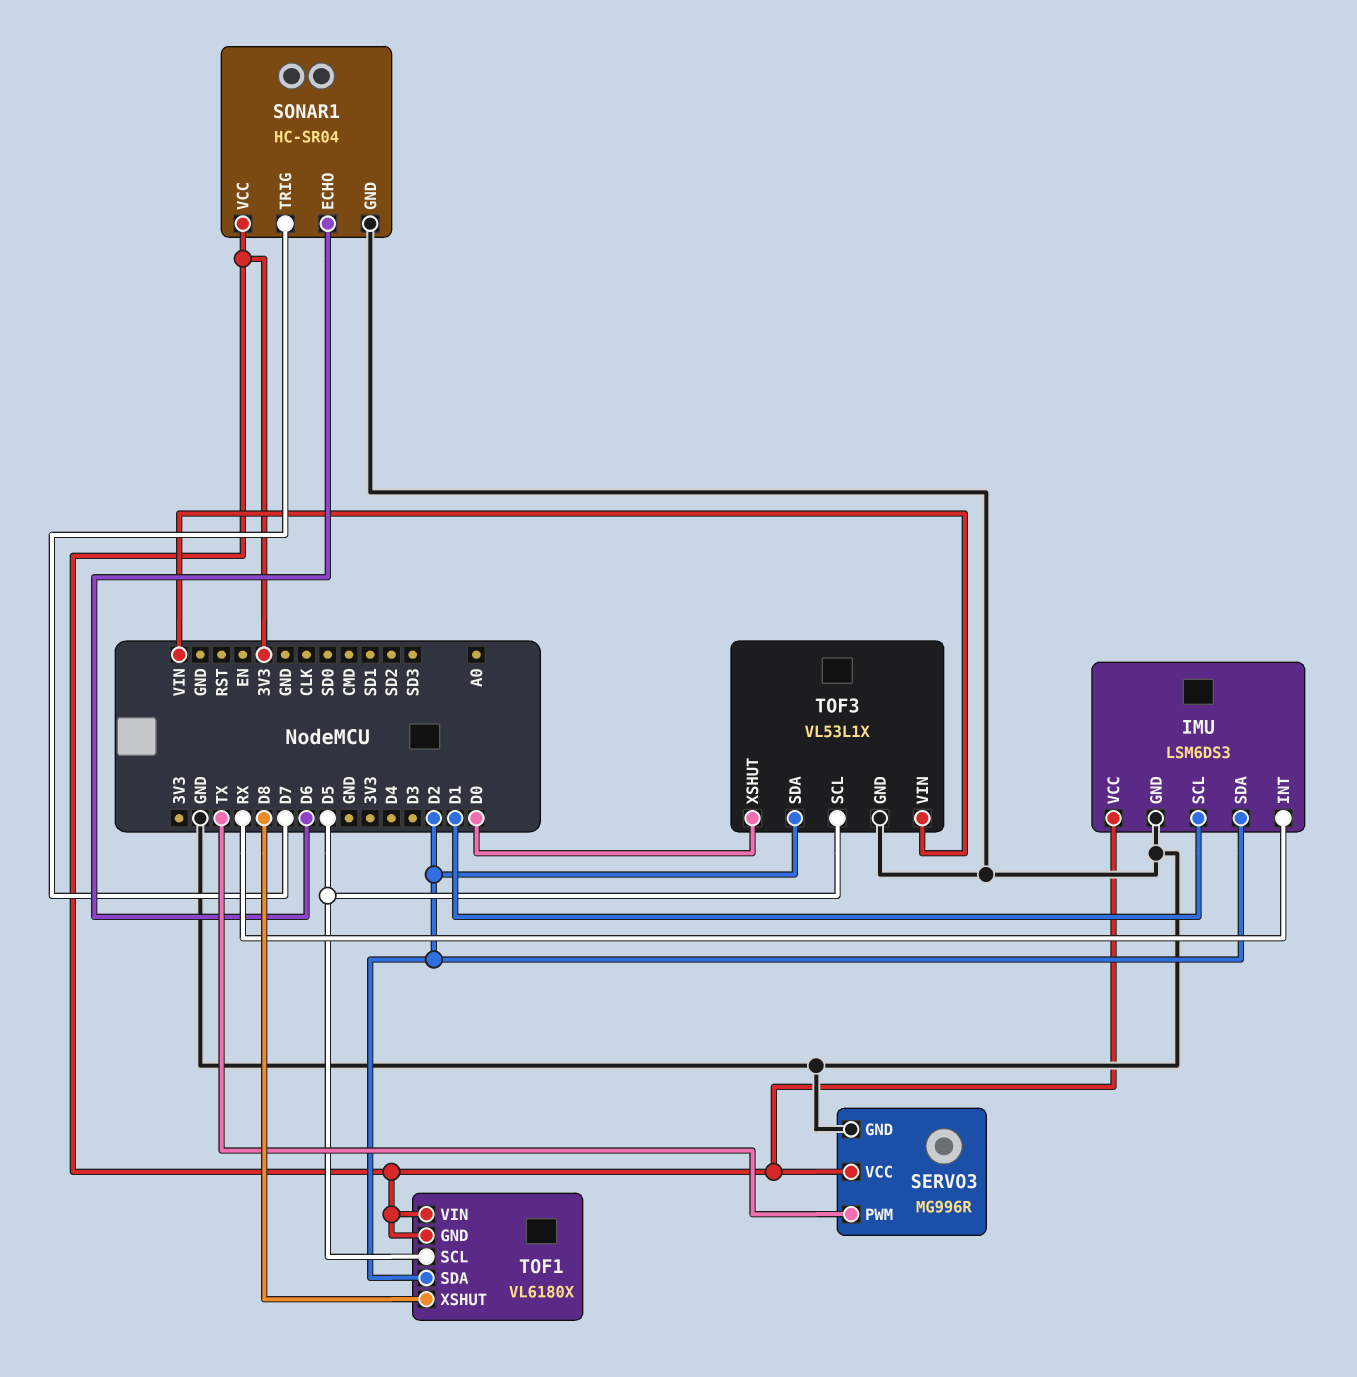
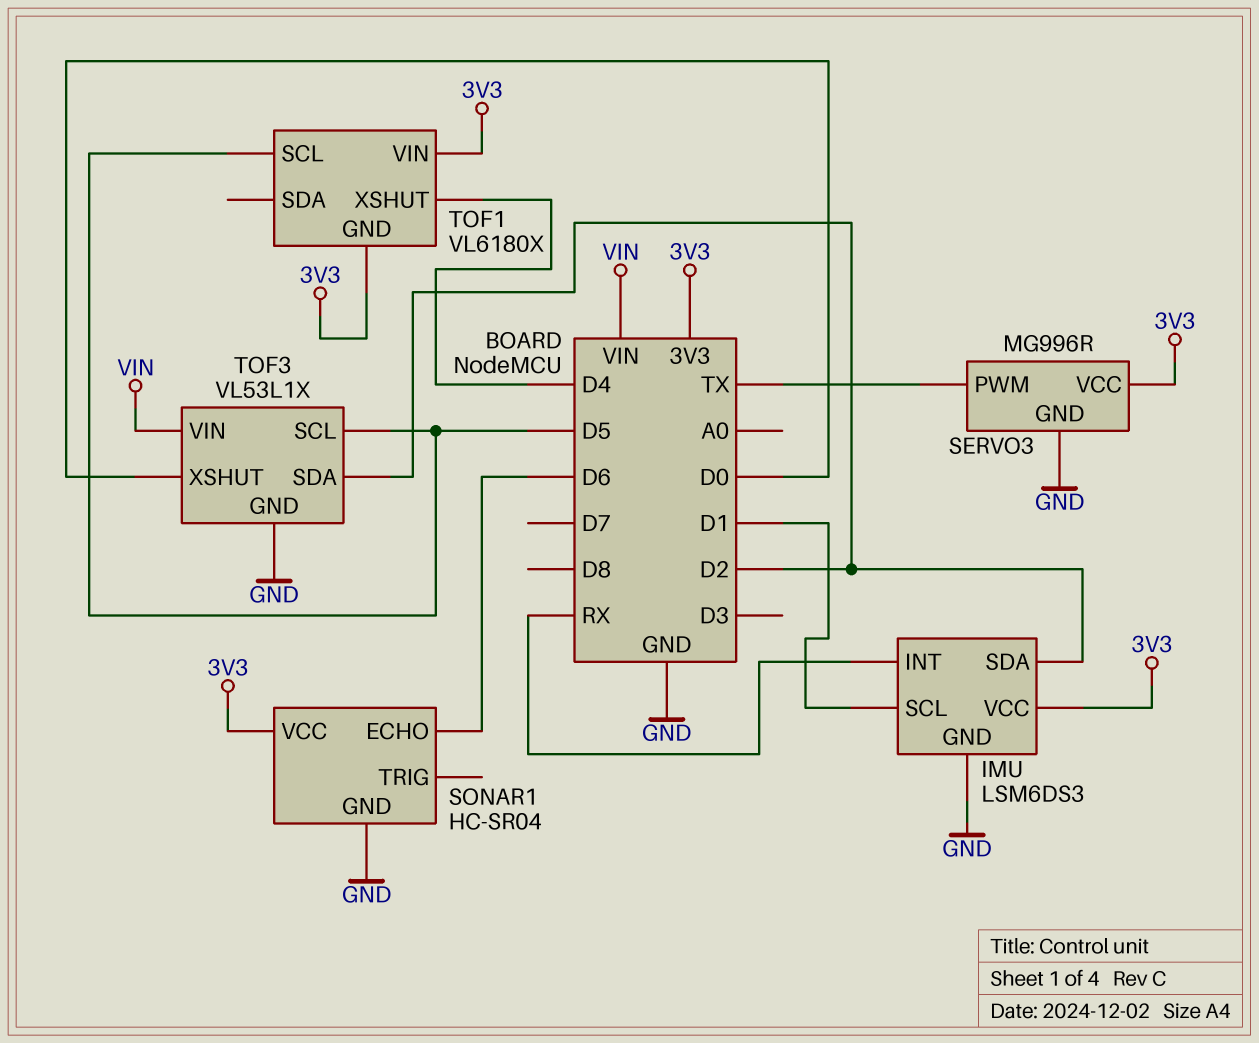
SONAR1 pin TRIG: D7 -> none
TOF1 pin SDA: D2 -> none
TOF1 pin XSHUT: D8 -> D4

